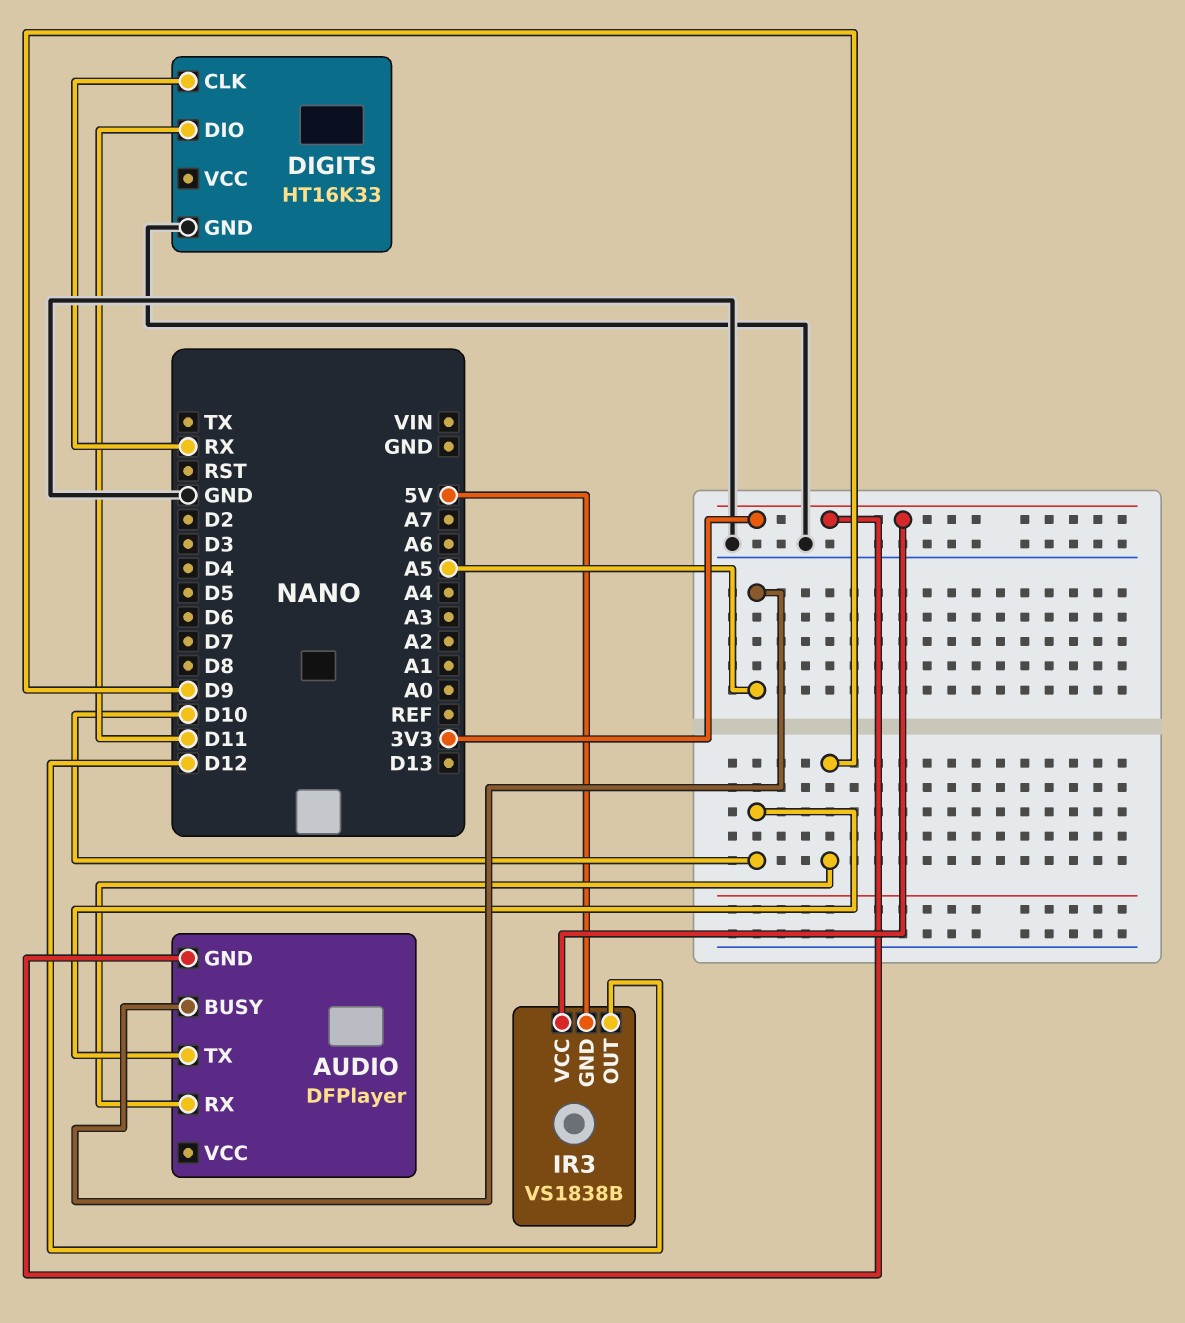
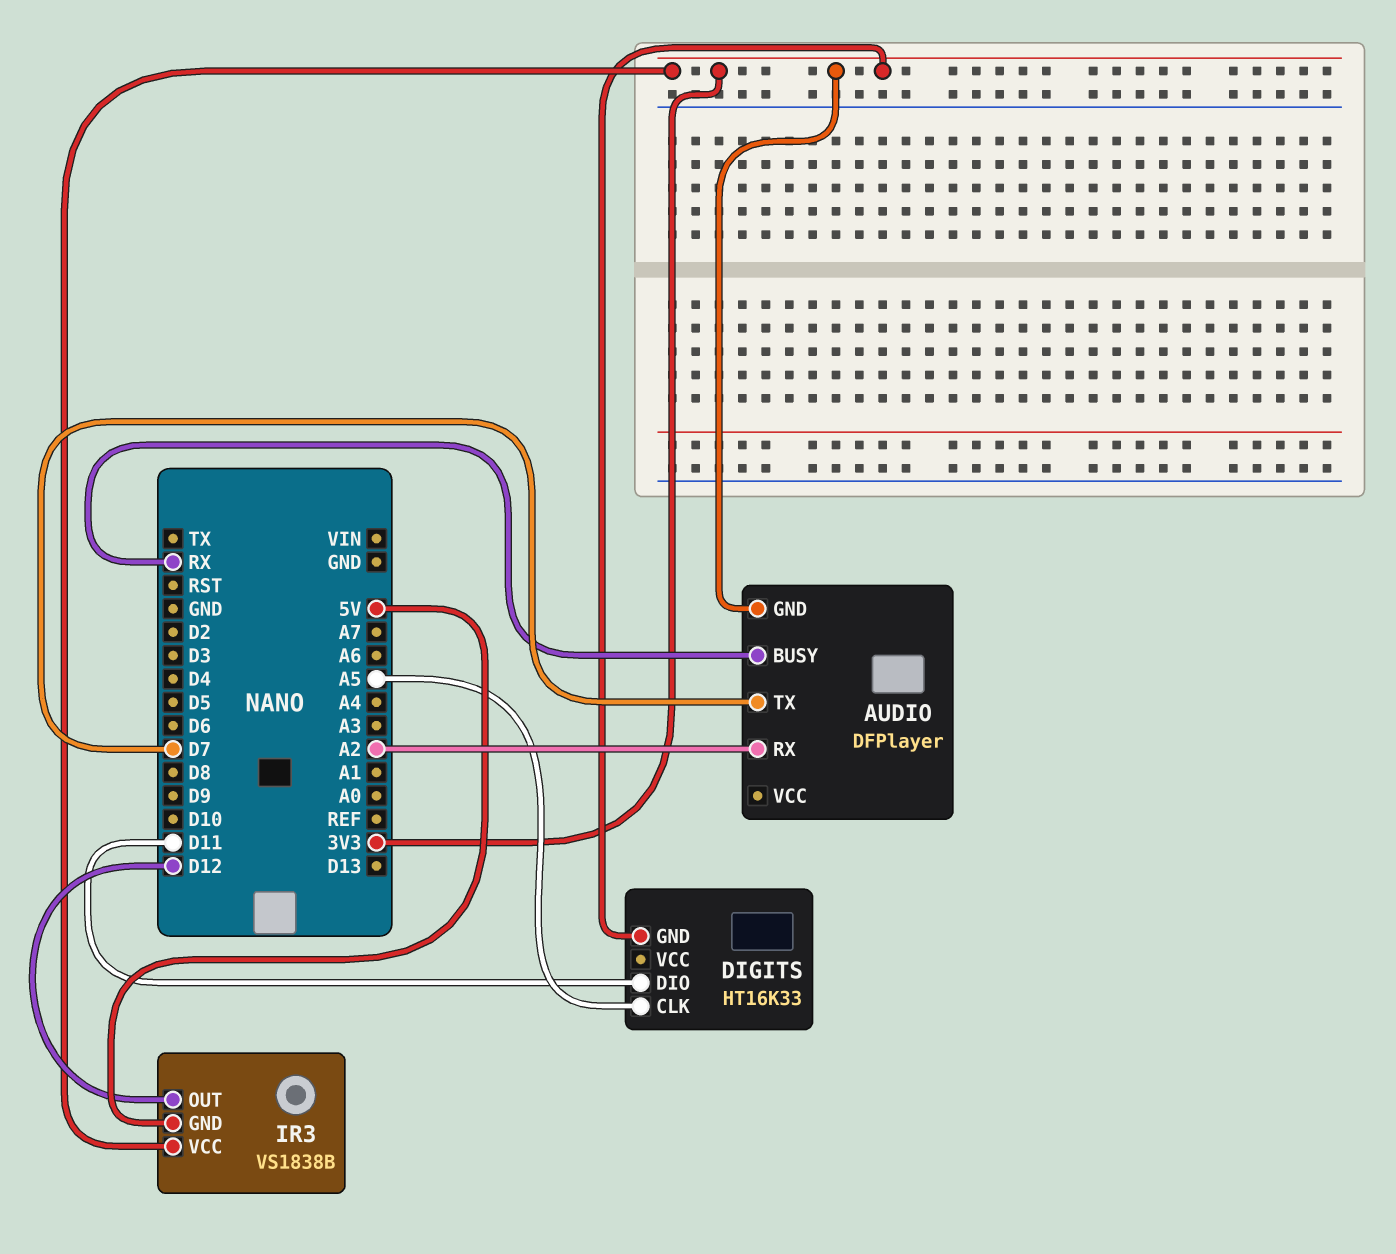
AUDIO pin BUSY: A5 -> RX
AUDIO pin RX: D9 -> A2
AUDIO pin TX: D10 -> D7
DIGITS pin CLK: RX -> A5
DIGITS pin GND: GND -> 3V3

